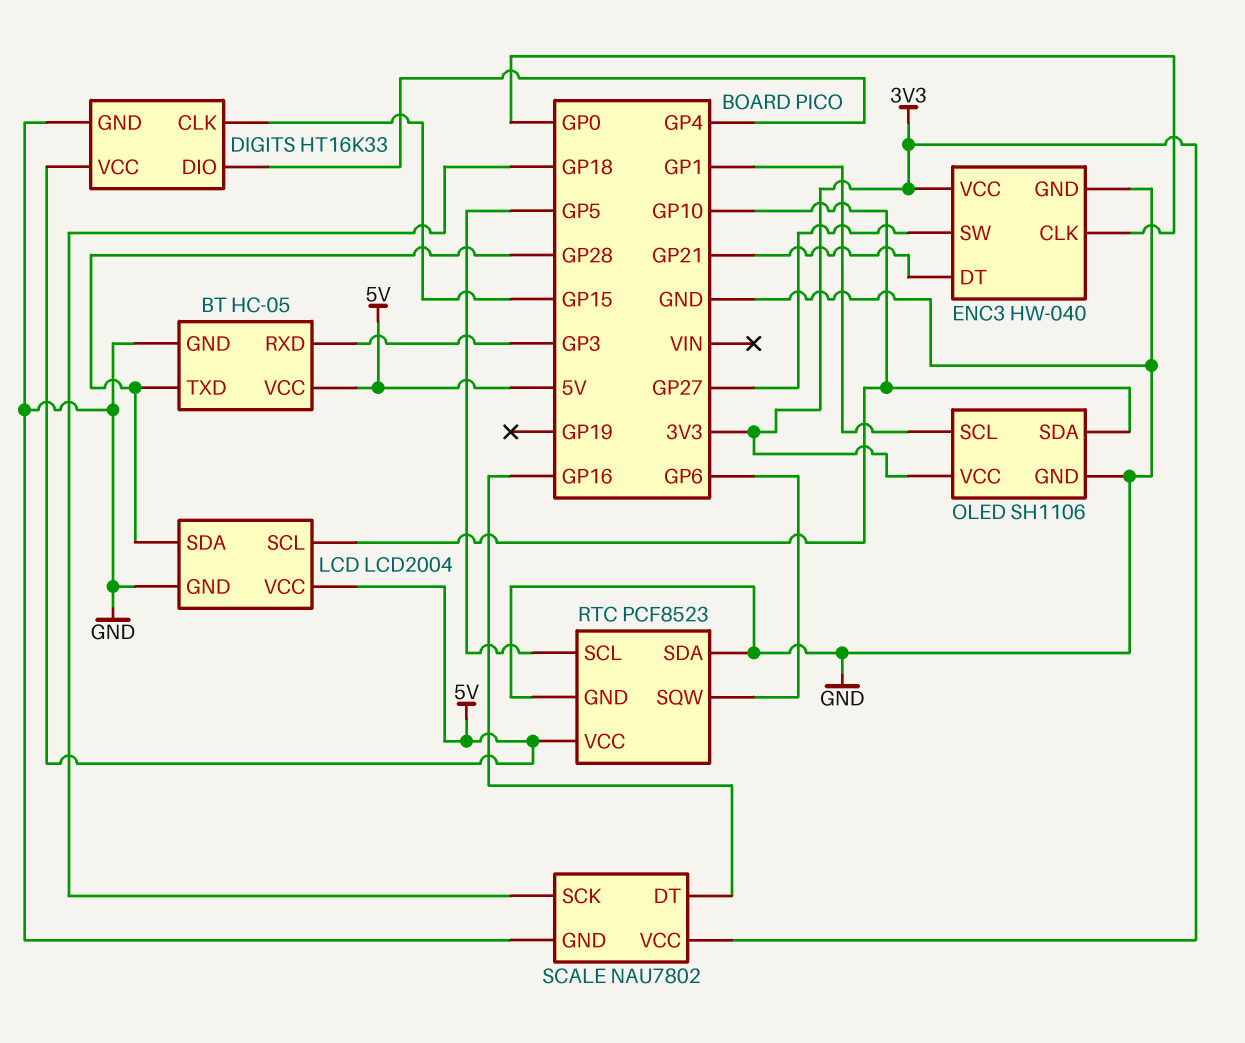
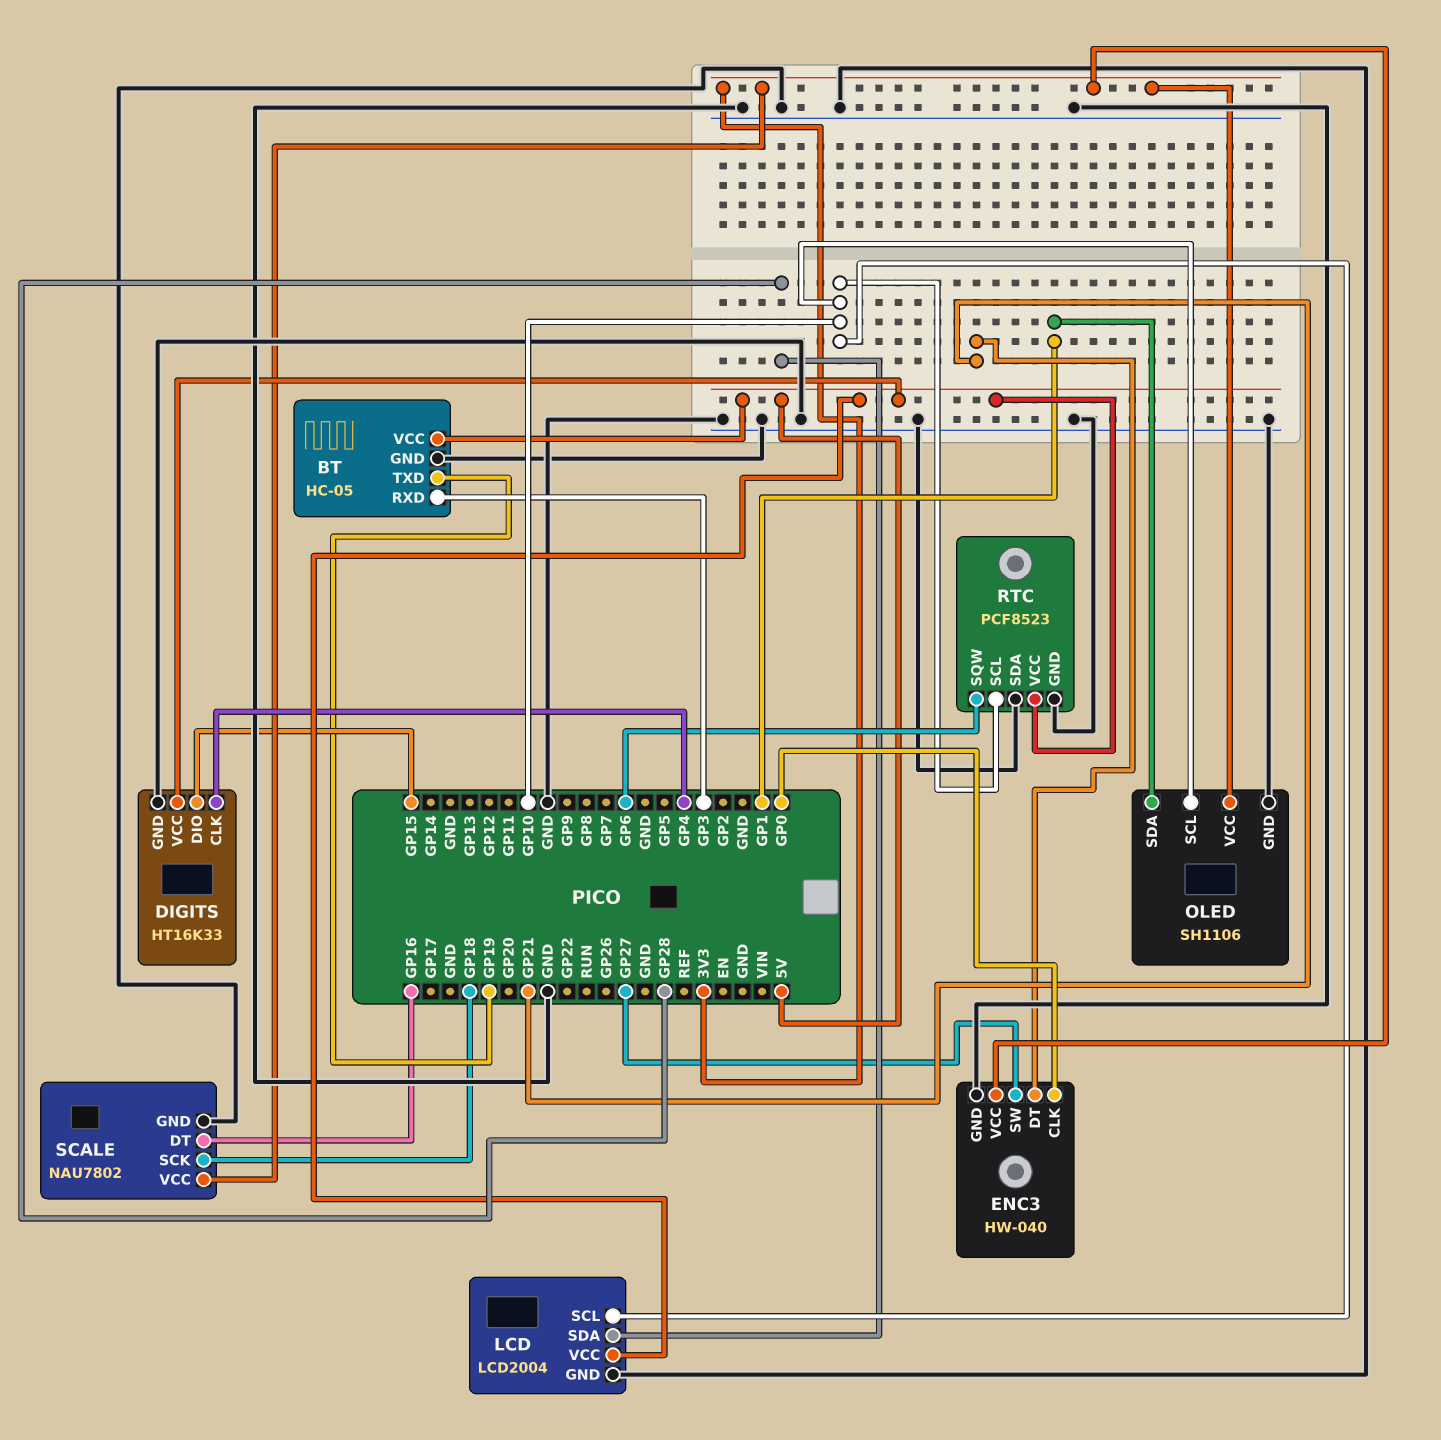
BT pin TXD: GP28 -> GP19
DIGITS pin CLK: GP15 -> GP4
DIGITS pin DIO: GP4 -> GP15
OLED pin SCL: GP1 -> GP10
OLED pin SDA: GP10 -> GP1
RTC pin SCL: GP5 -> GP10

